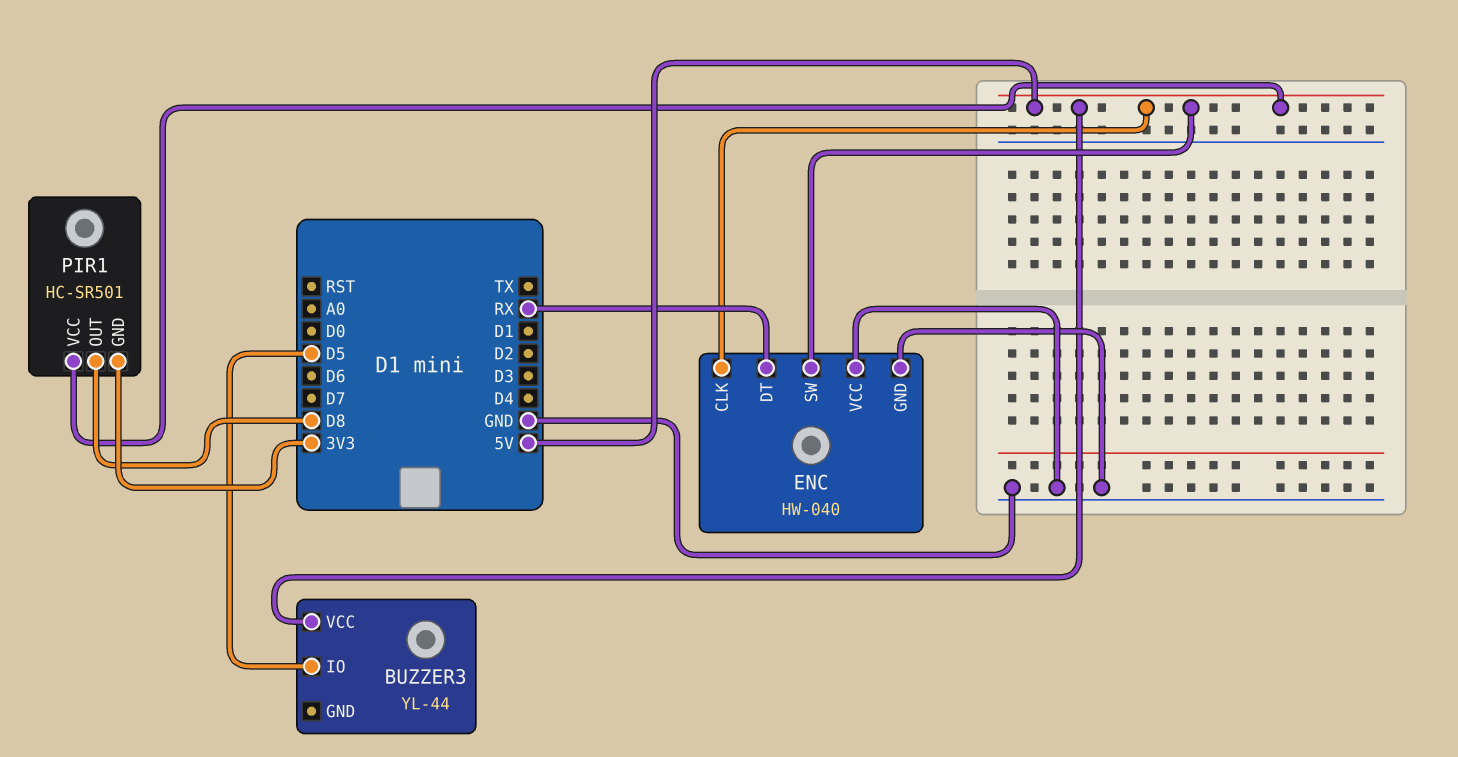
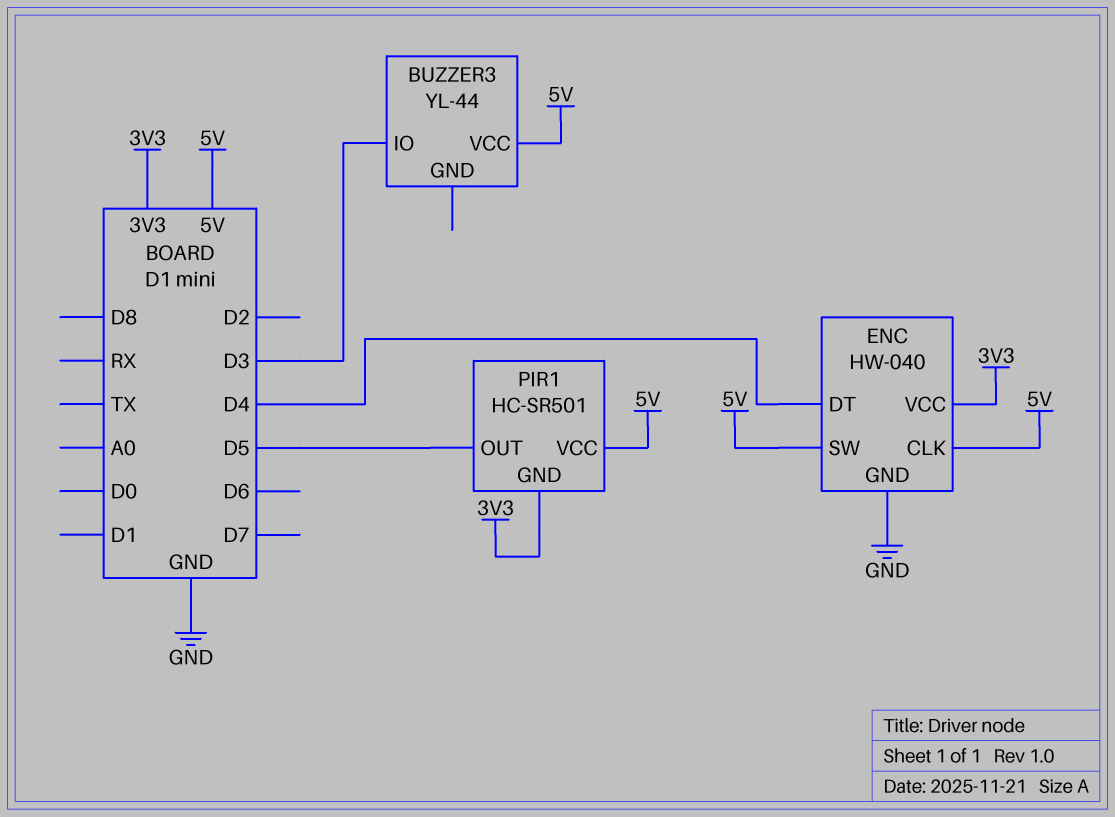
BUZZER3 pin IO: D5 -> D3
ENC pin DT: RX -> D4
ENC pin VCC: GND -> 3V3
PIR1 pin OUT: D8 -> D5

